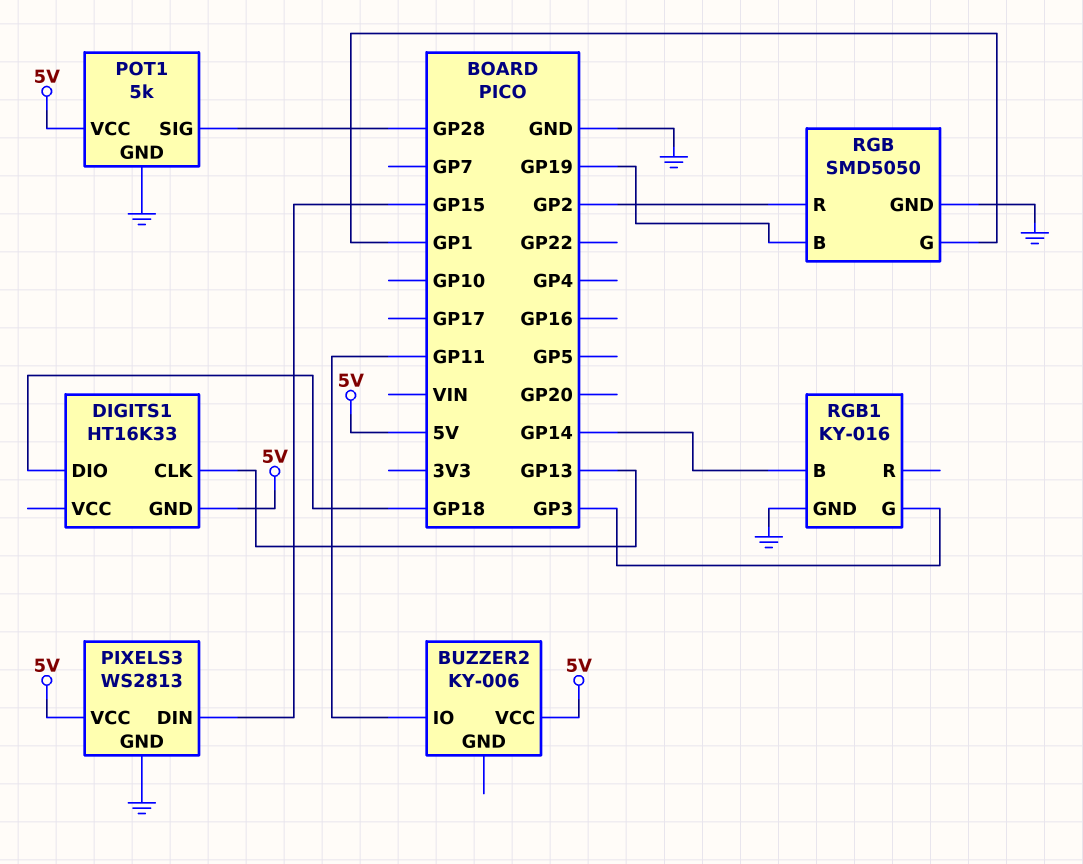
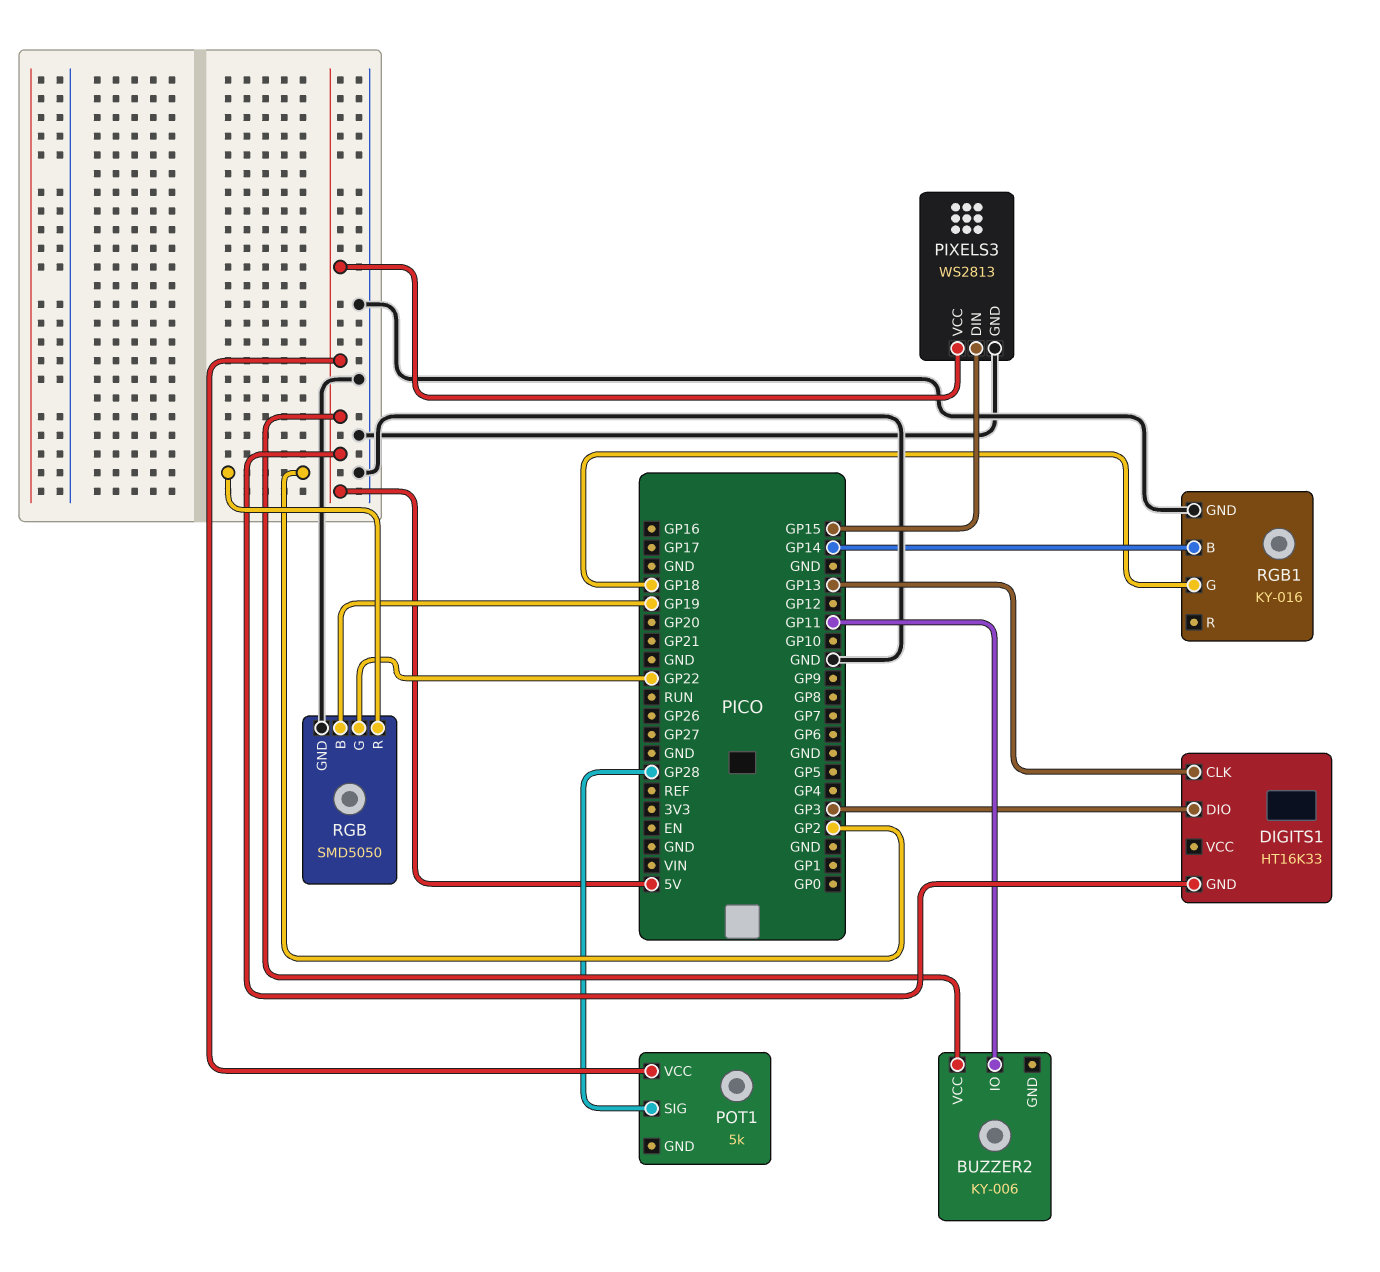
DIGITS1 pin DIO: GP18 -> GP3
POT1 pin GND: GND -> none
RGB pin G: GP1 -> GP22
RGB1 pin G: GP3 -> GP18

